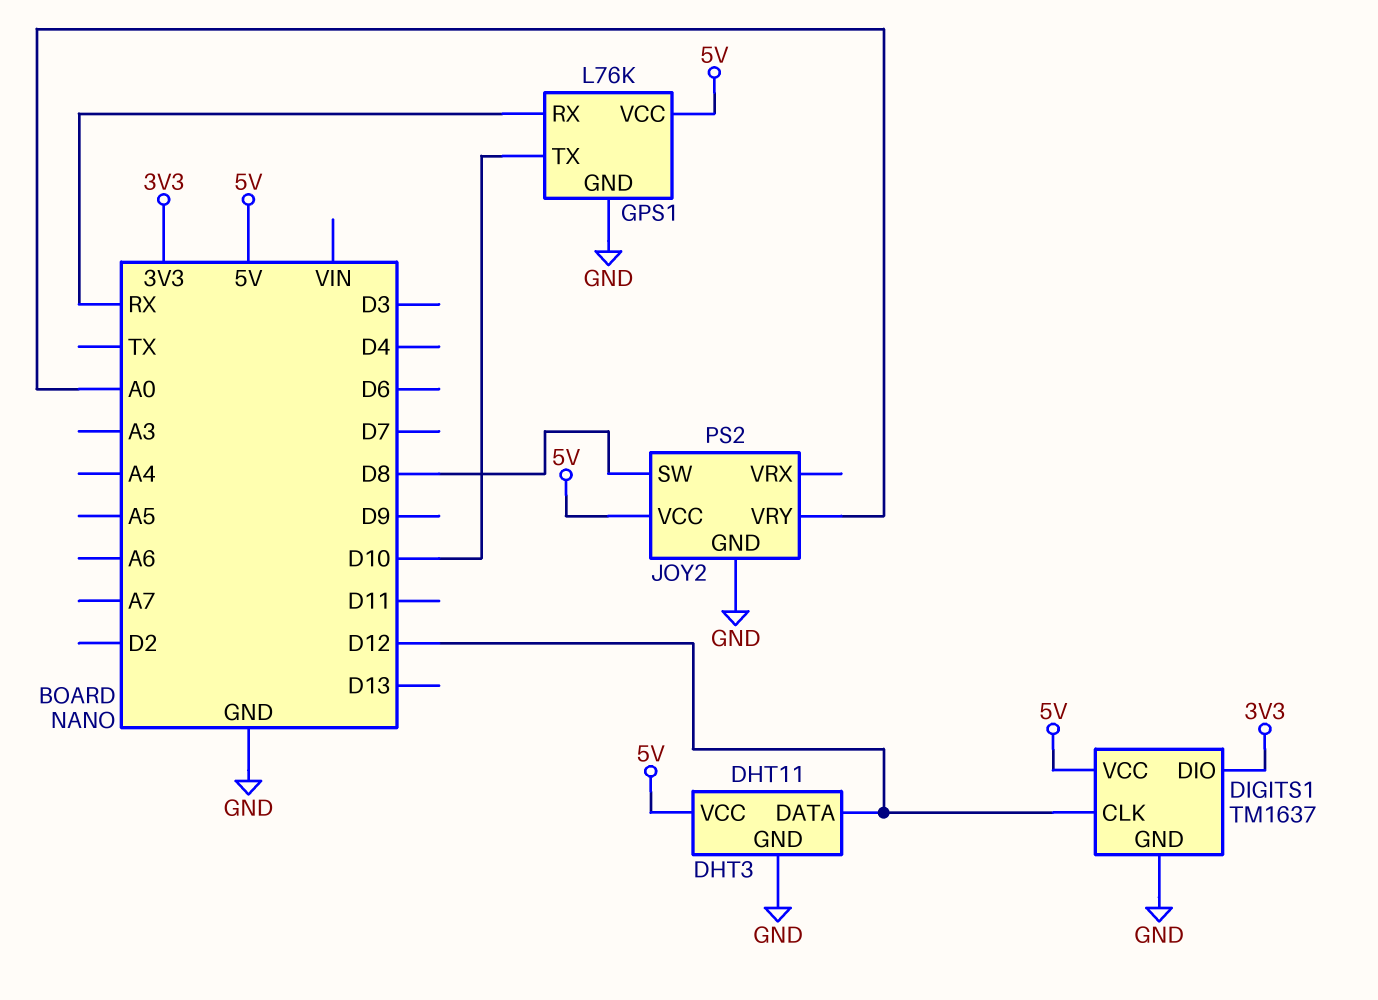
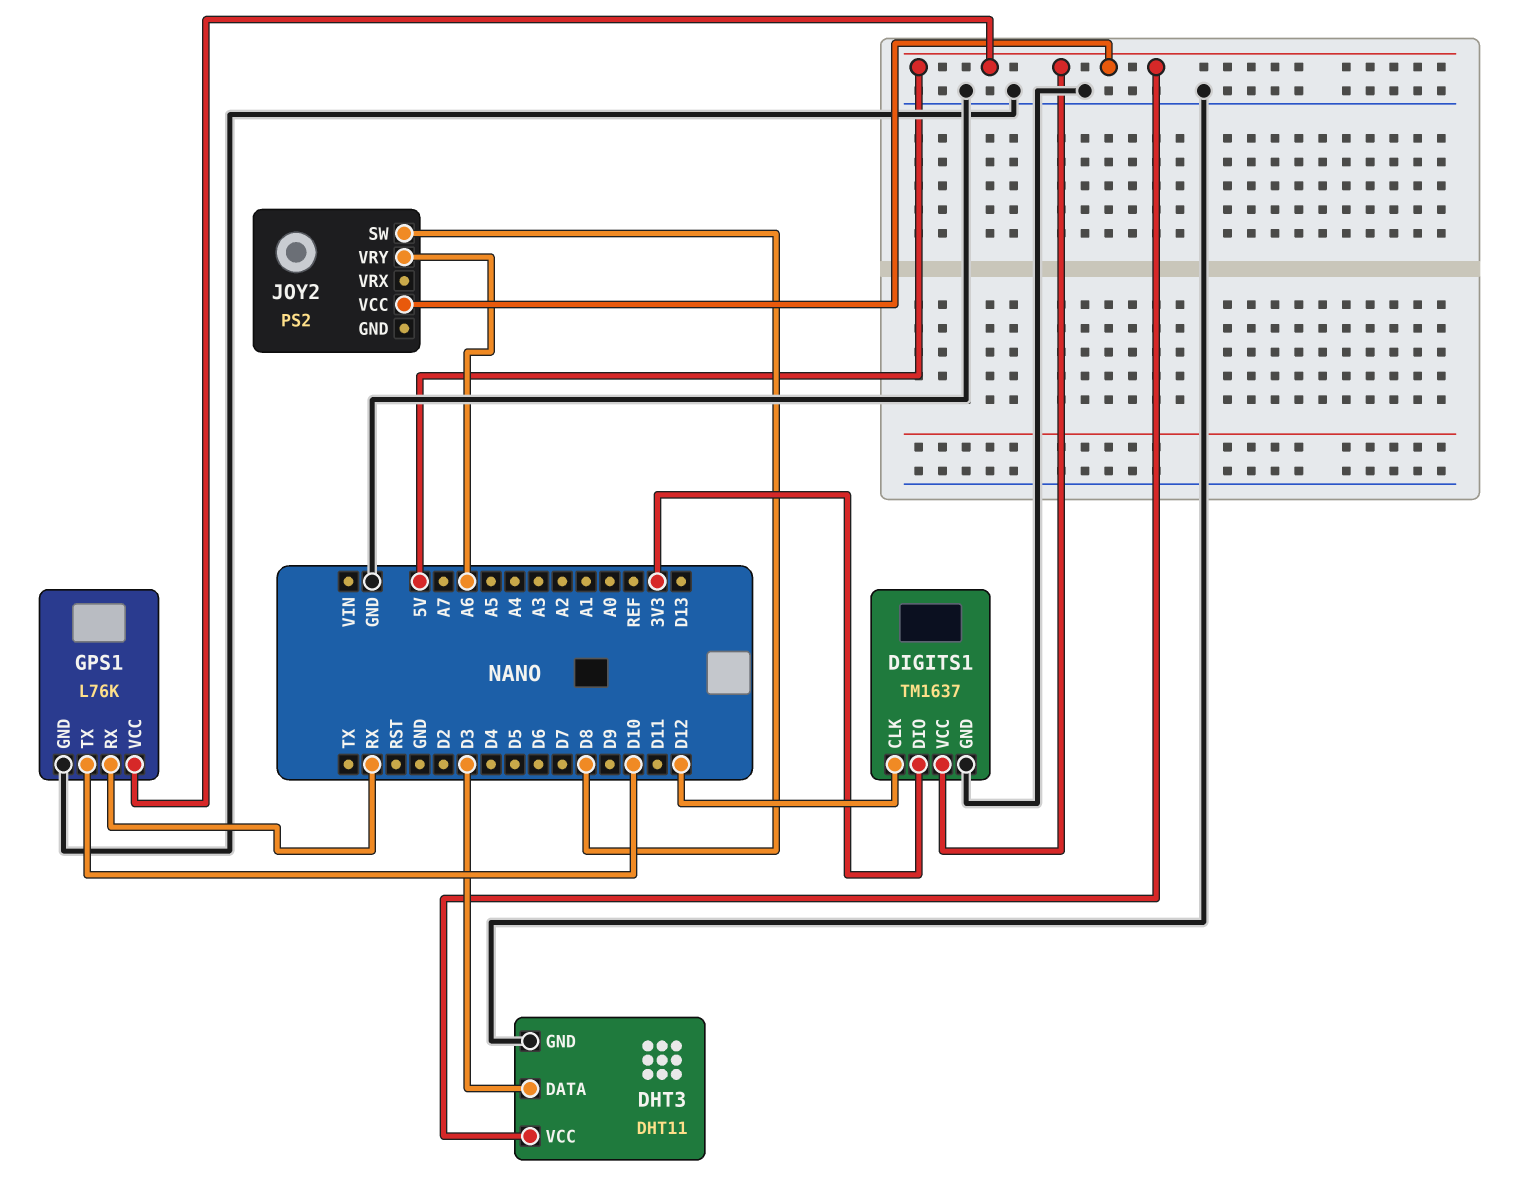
DHT3 pin DATA: D12 -> D3
JOY2 pin GND: GND -> none
JOY2 pin VRY: A0 -> A6

